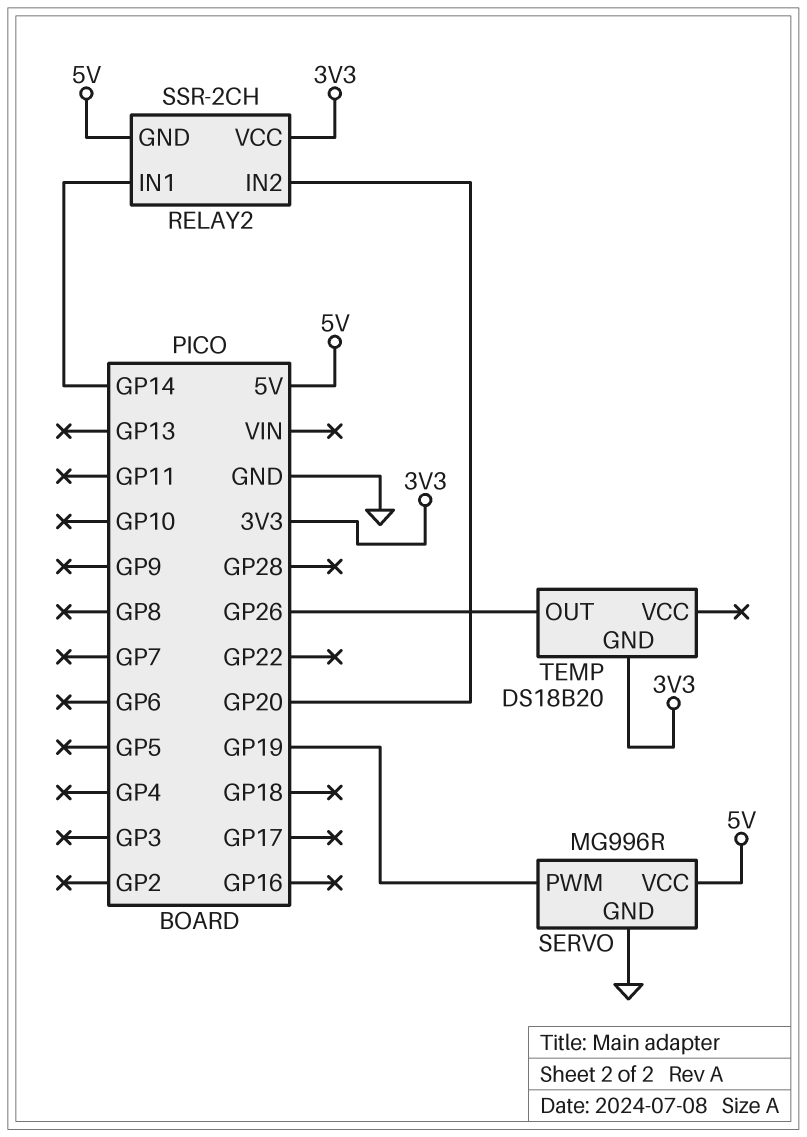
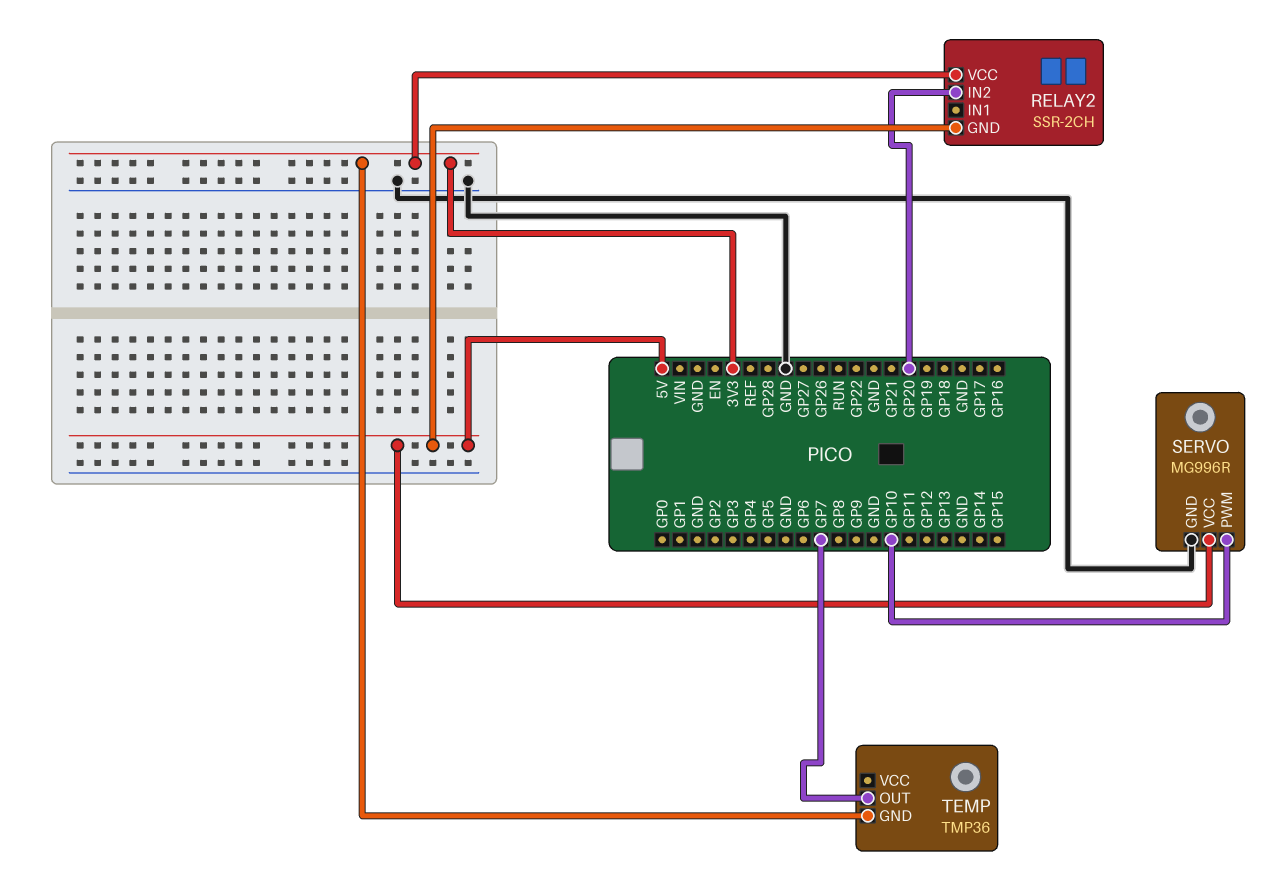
RELAY2 pin IN1: GP14 -> none
SERVO pin PWM: GP19 -> GP10
TEMP: DS18B20 -> TMP36
TEMP pin OUT: GP26 -> GP7

